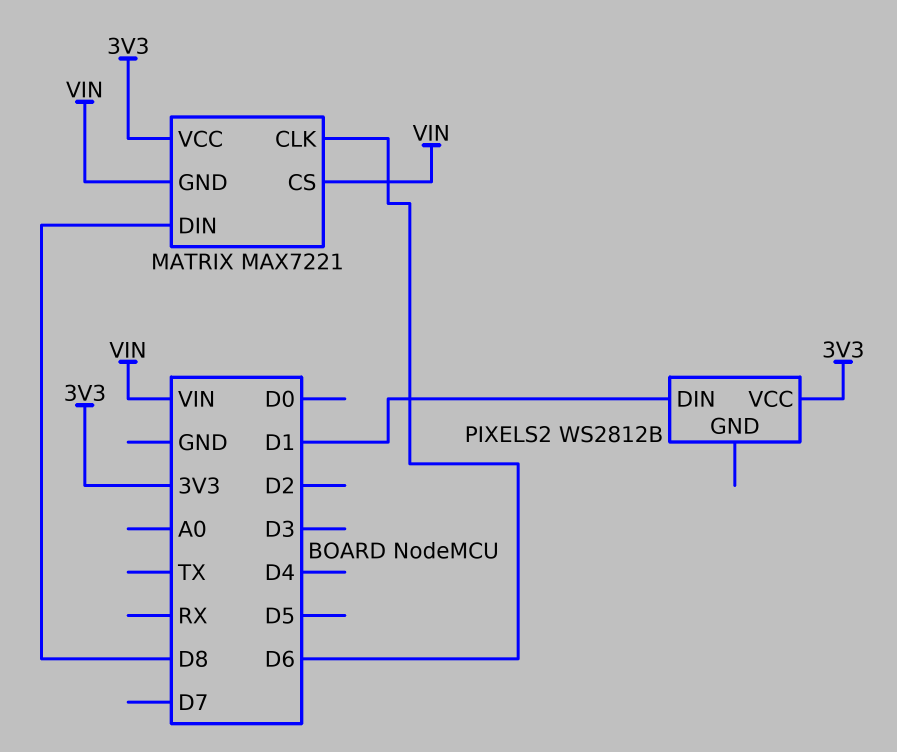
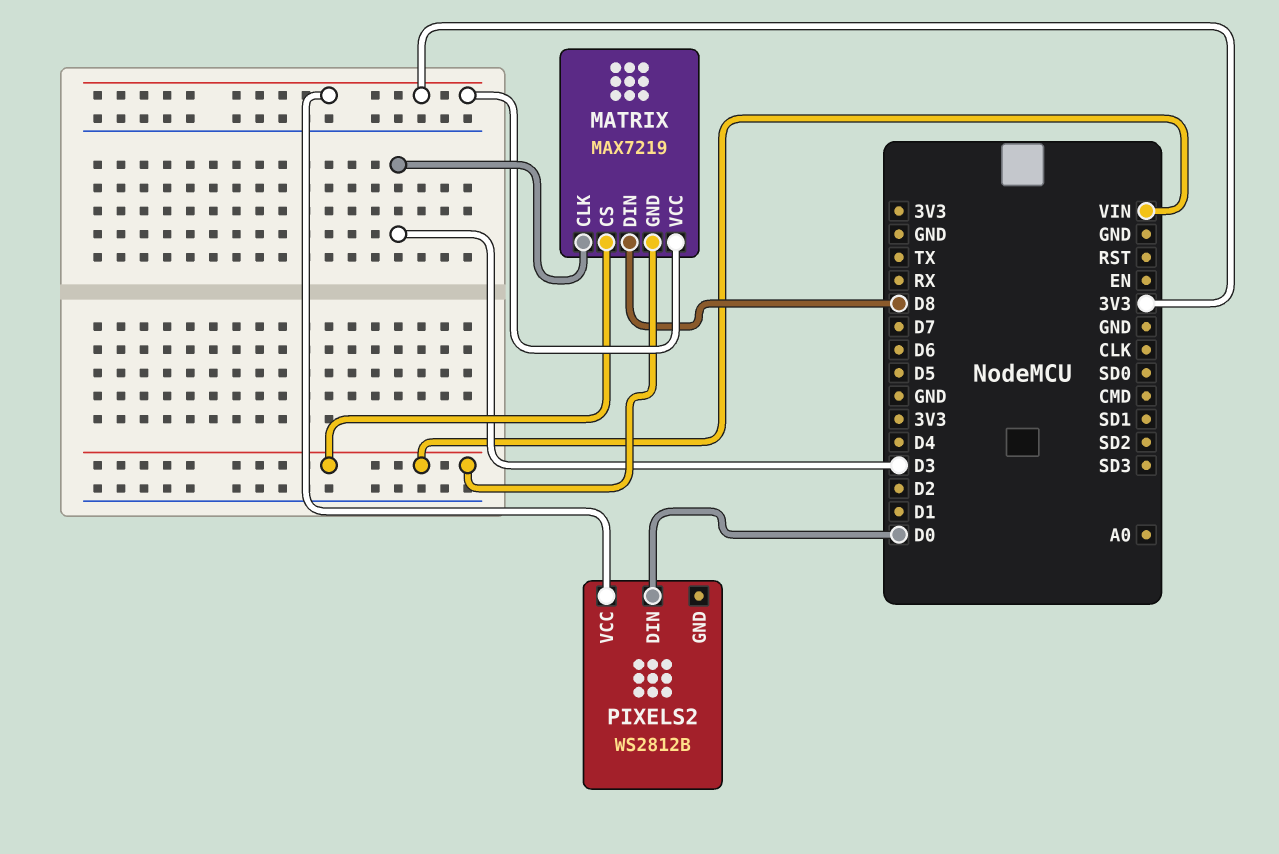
MATRIX: MAX7221 -> MAX7219
MATRIX pin CLK: D6 -> D3
PIXELS2 pin DIN: D1 -> D0

